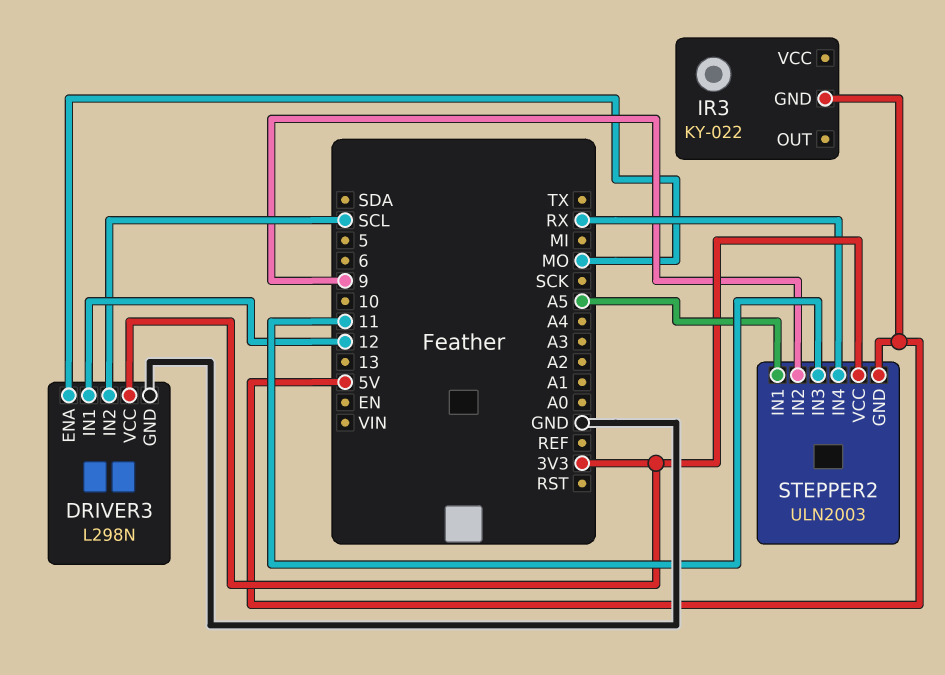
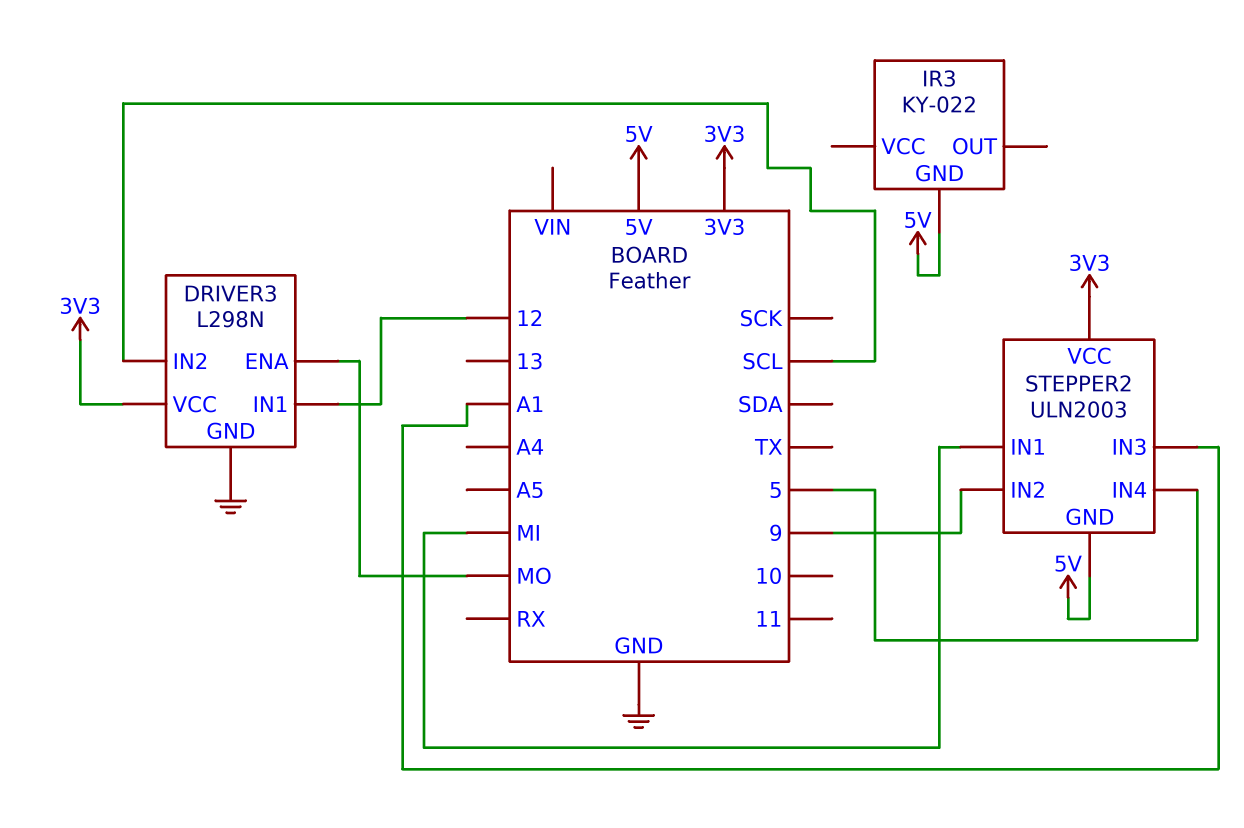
STEPPER2 pin IN1: A5 -> MI
STEPPER2 pin IN3: 11 -> A1
STEPPER2 pin IN4: RX -> 5

